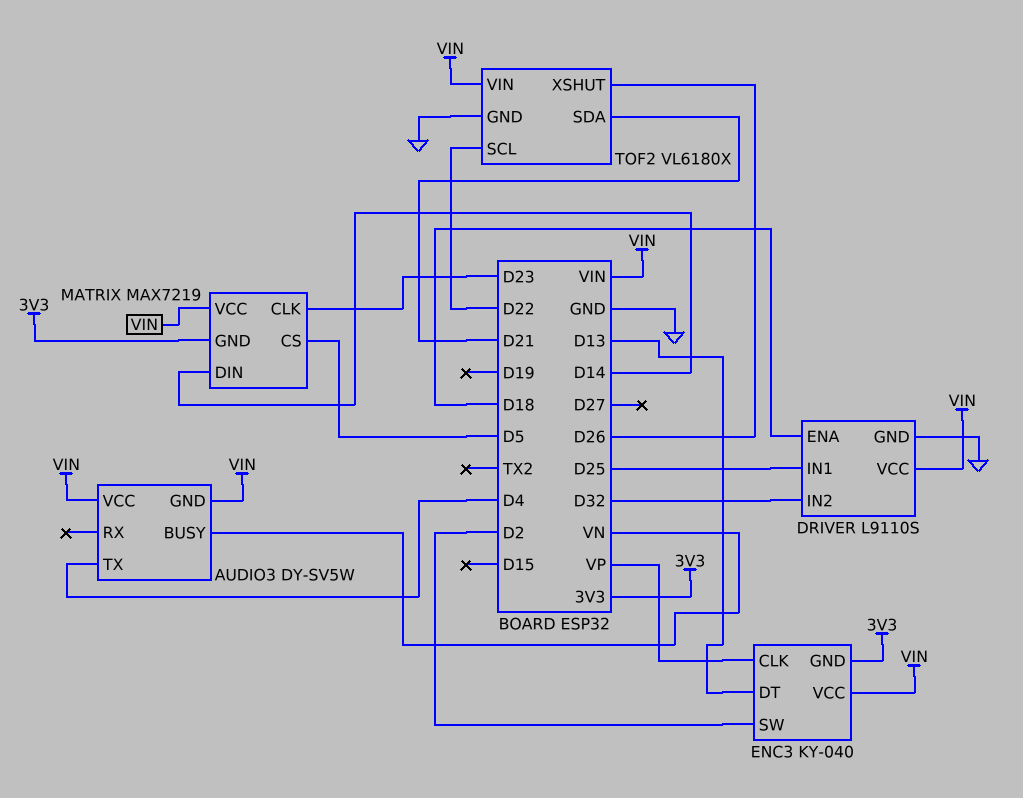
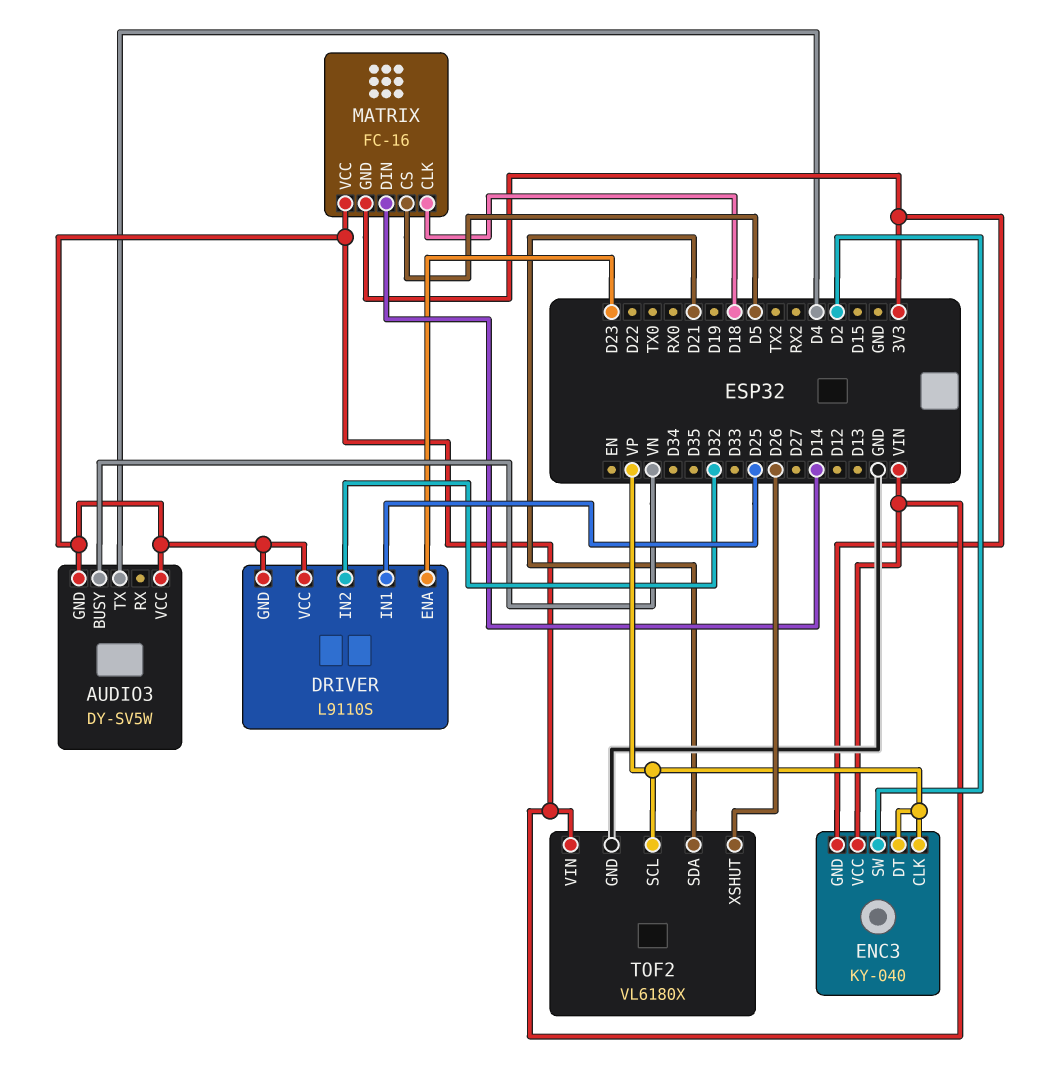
DRIVER pin ENA: D18 -> D23
DRIVER pin GND: GND -> VIN
ENC3 pin DT: D13 -> VP
MATRIX: MAX7219 -> FC-16
MATRIX pin CLK: D23 -> D18
TOF2 pin SCL: D22 -> VP

